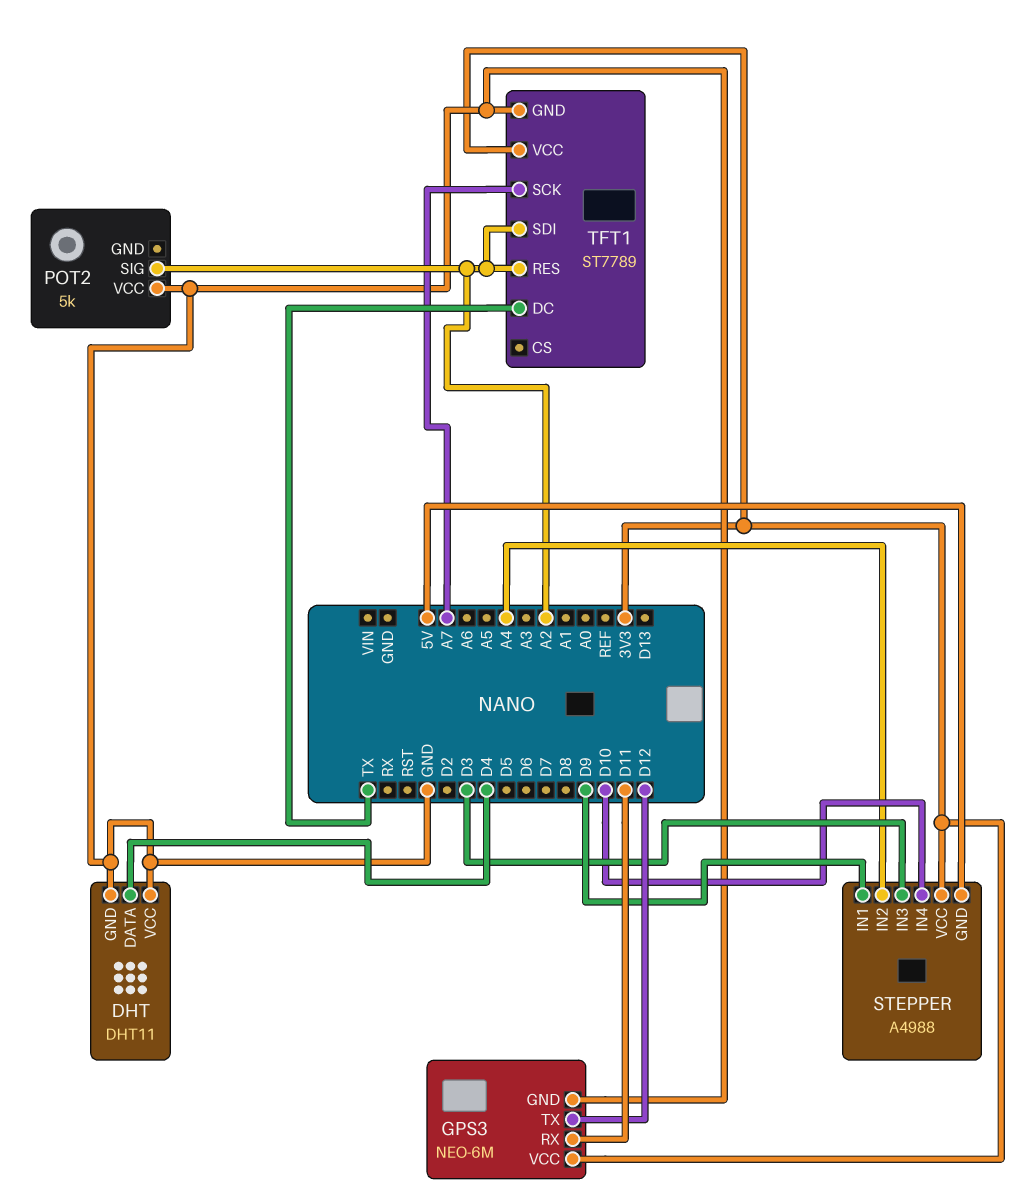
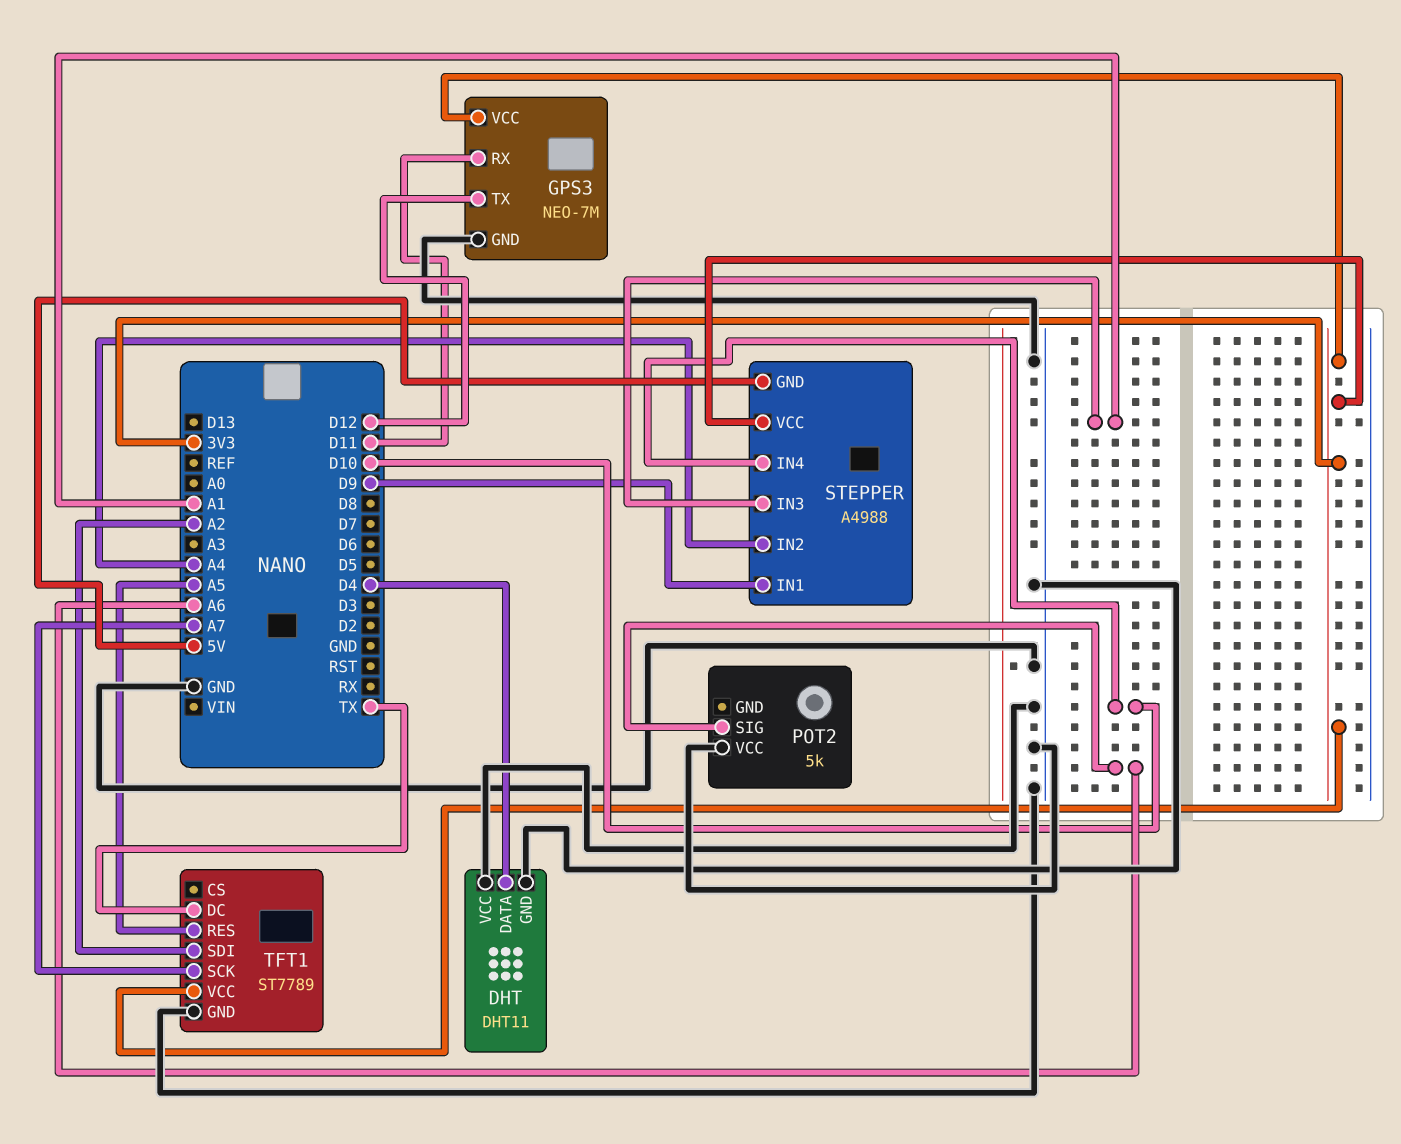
GPS3: NEO-6M -> NEO-7M
POT2 pin SIG: A2 -> A6
STEPPER pin IN3: D3 -> A1
TFT1 pin RES: A2 -> A5

